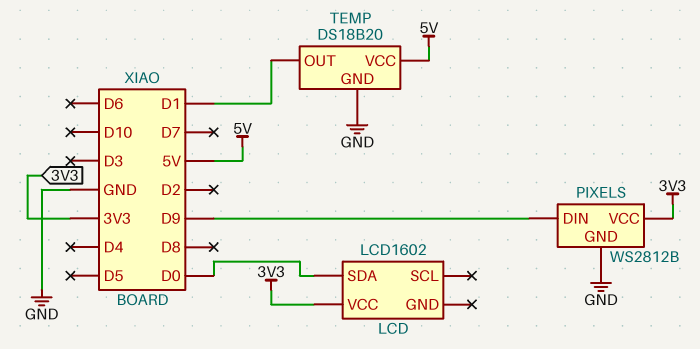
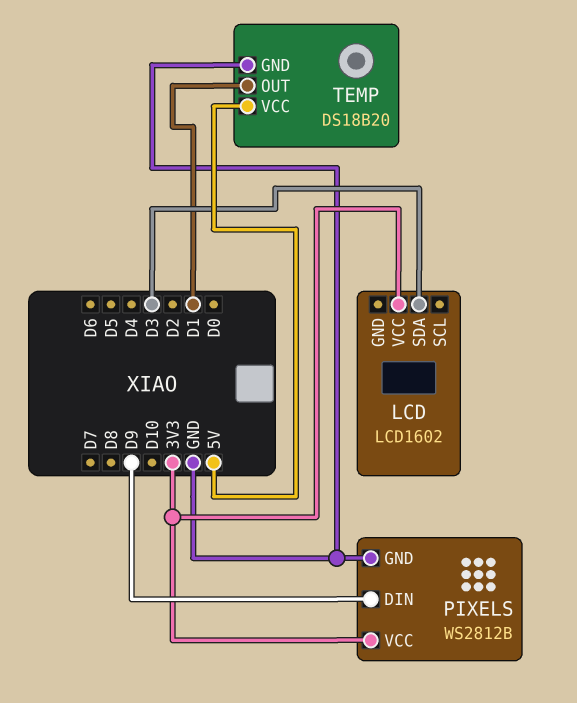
LCD pin SDA: D0 -> D3

